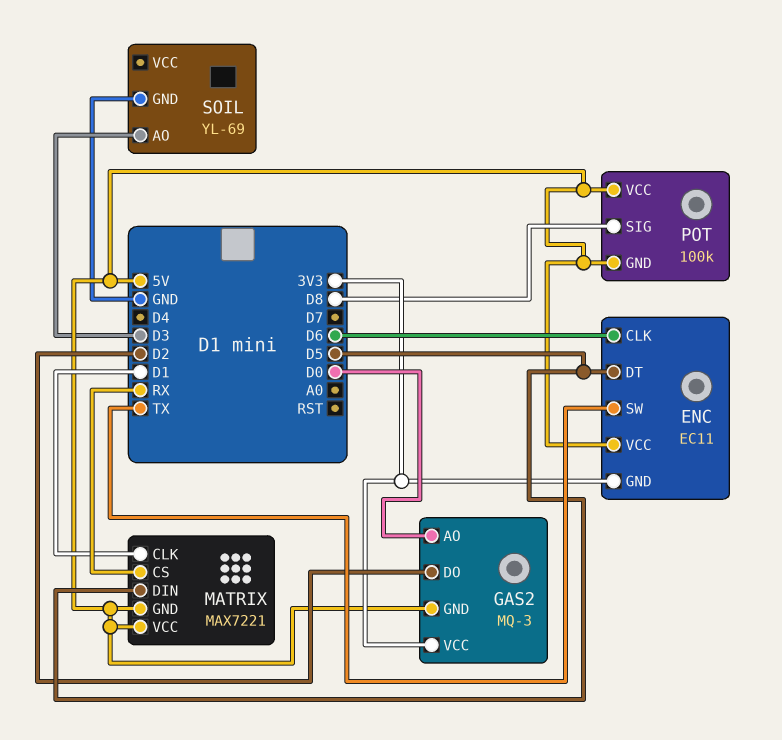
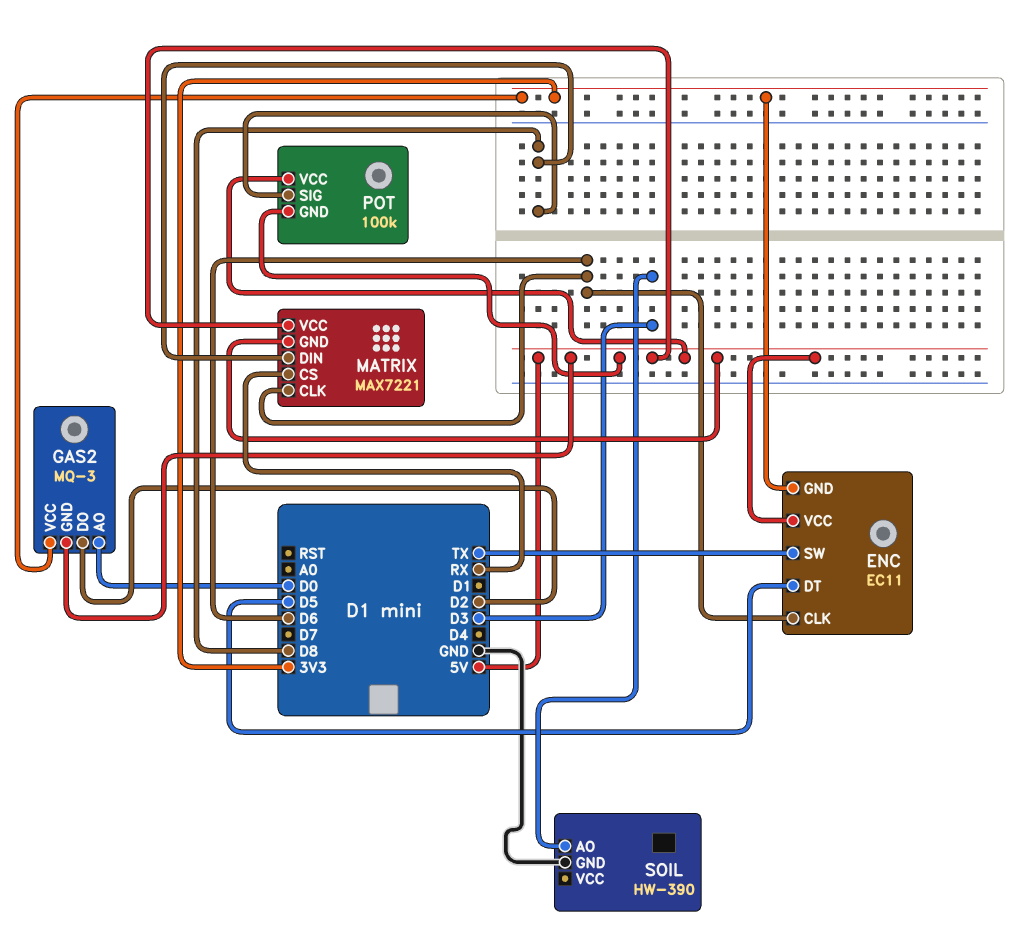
MATRIX pin CLK: D1 -> D6
MATRIX pin DIN: D5 -> D8
SOIL: YL-69 -> HW-390

